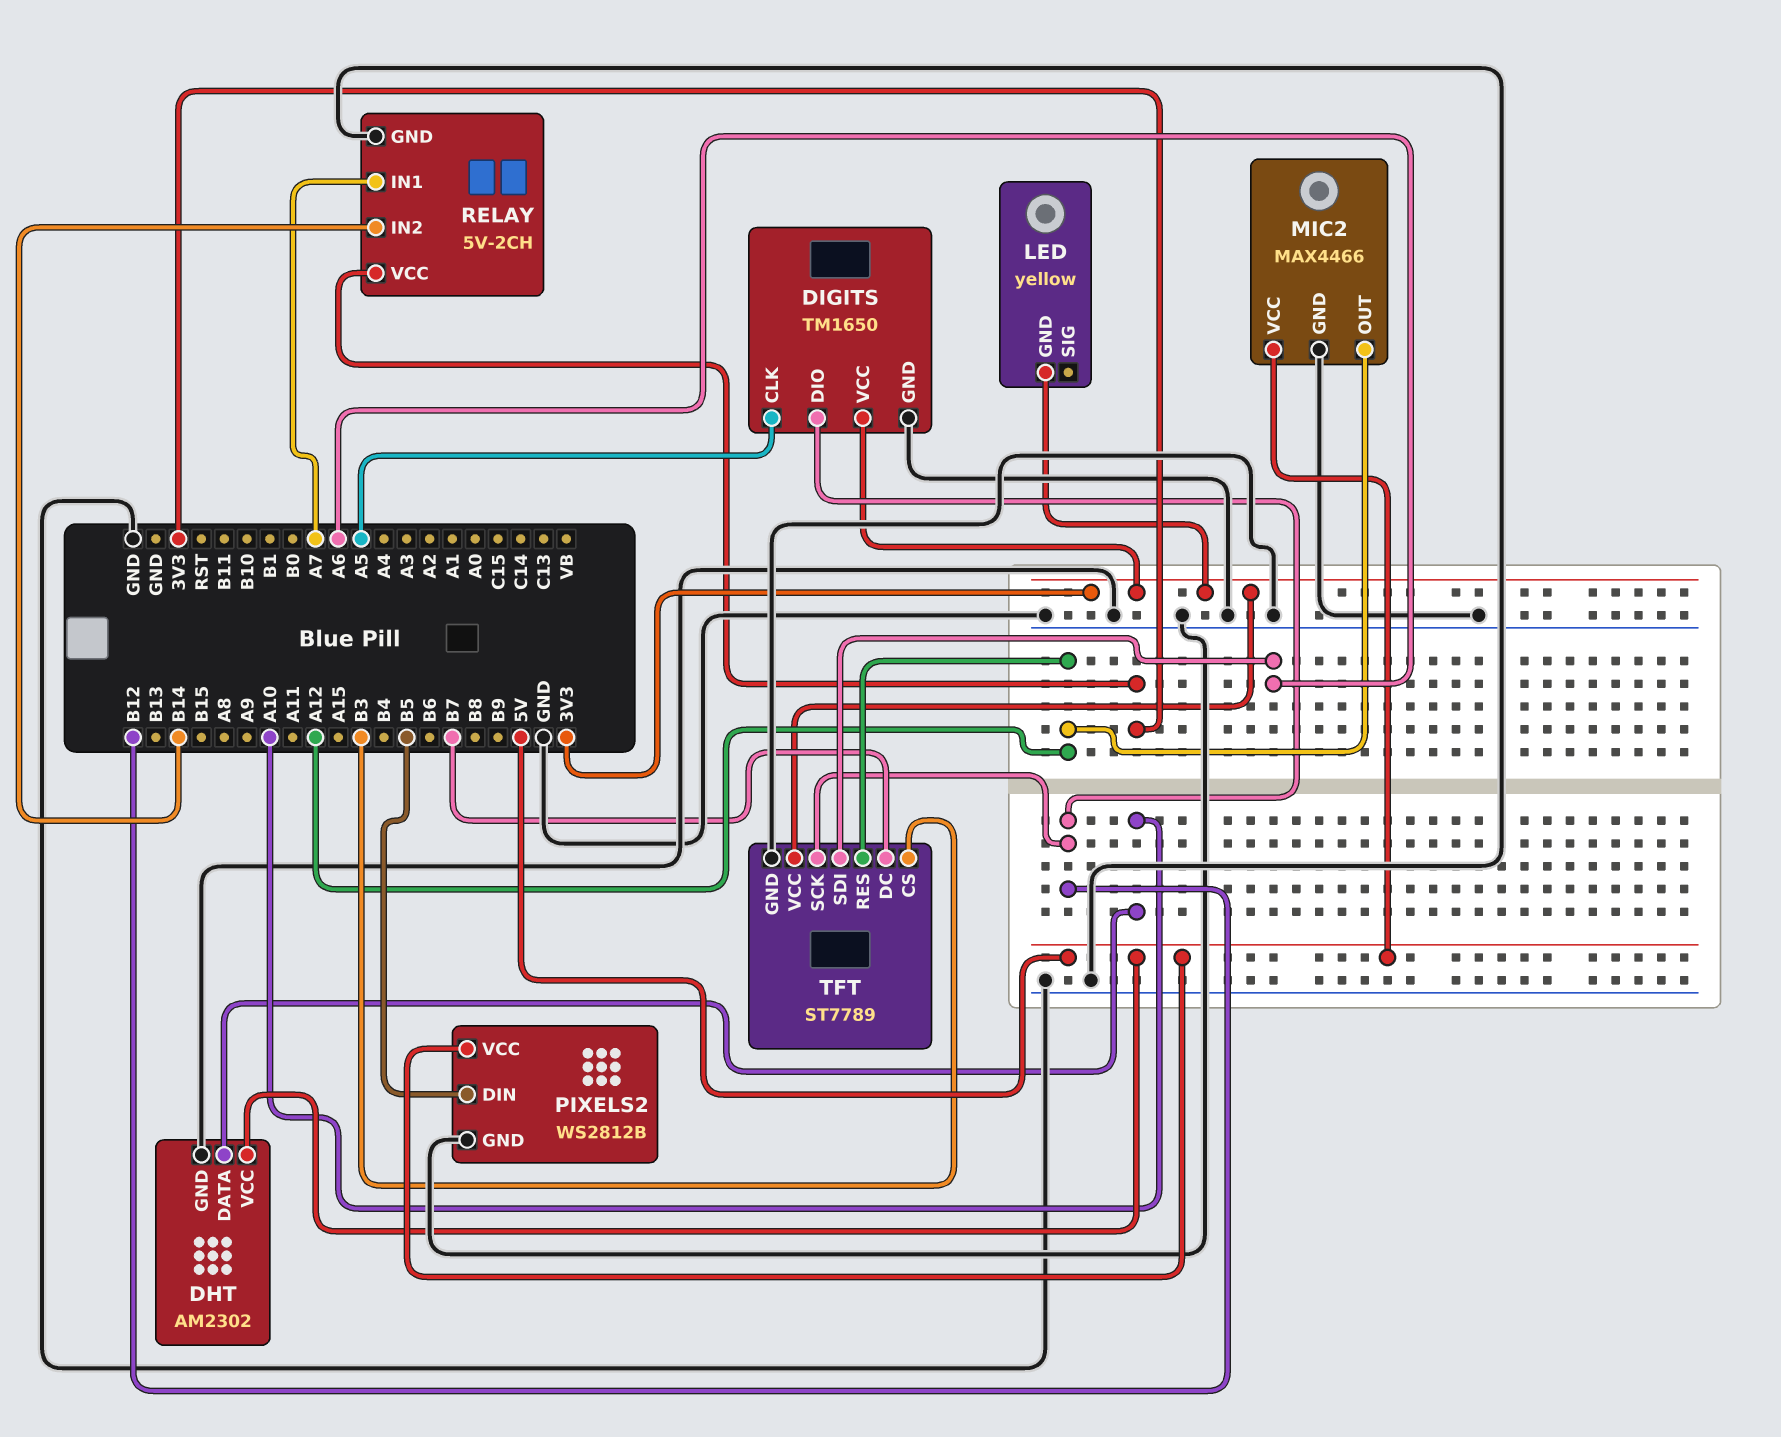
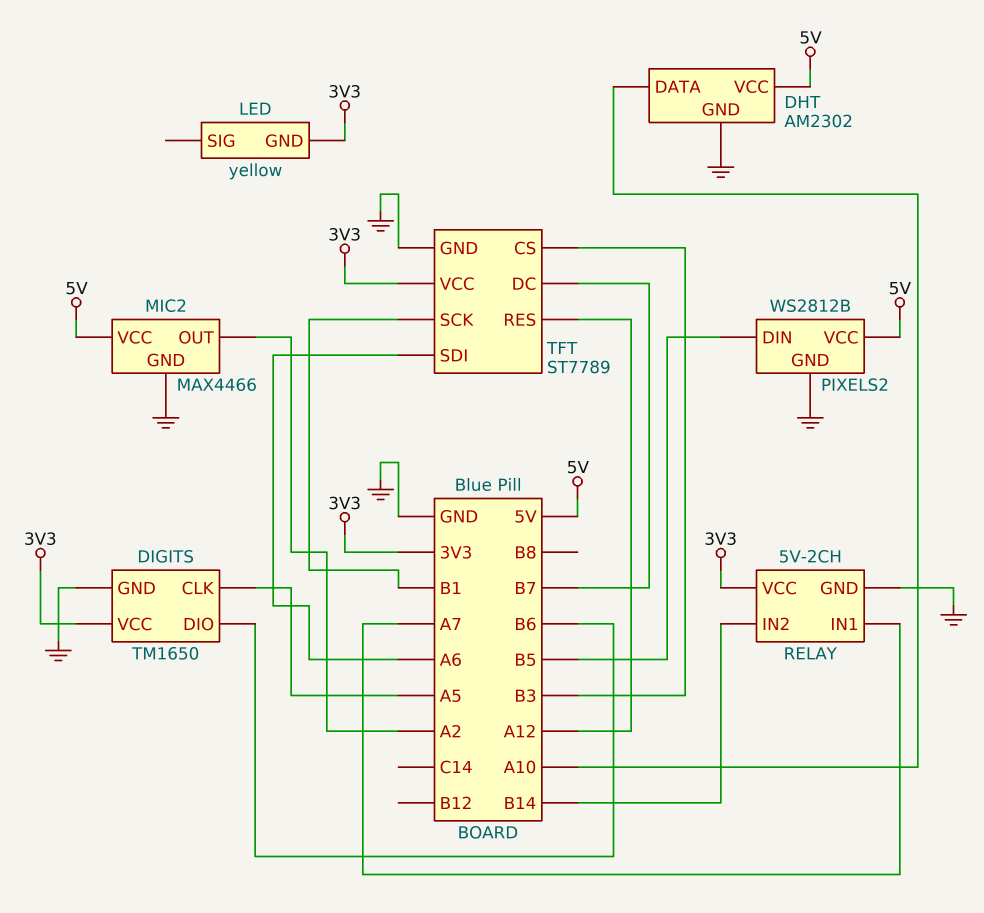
DIGITS pin DIO: B12 -> B6
MIC2 pin OUT: A12 -> A2
TFT pin SCK: B12 -> B1

